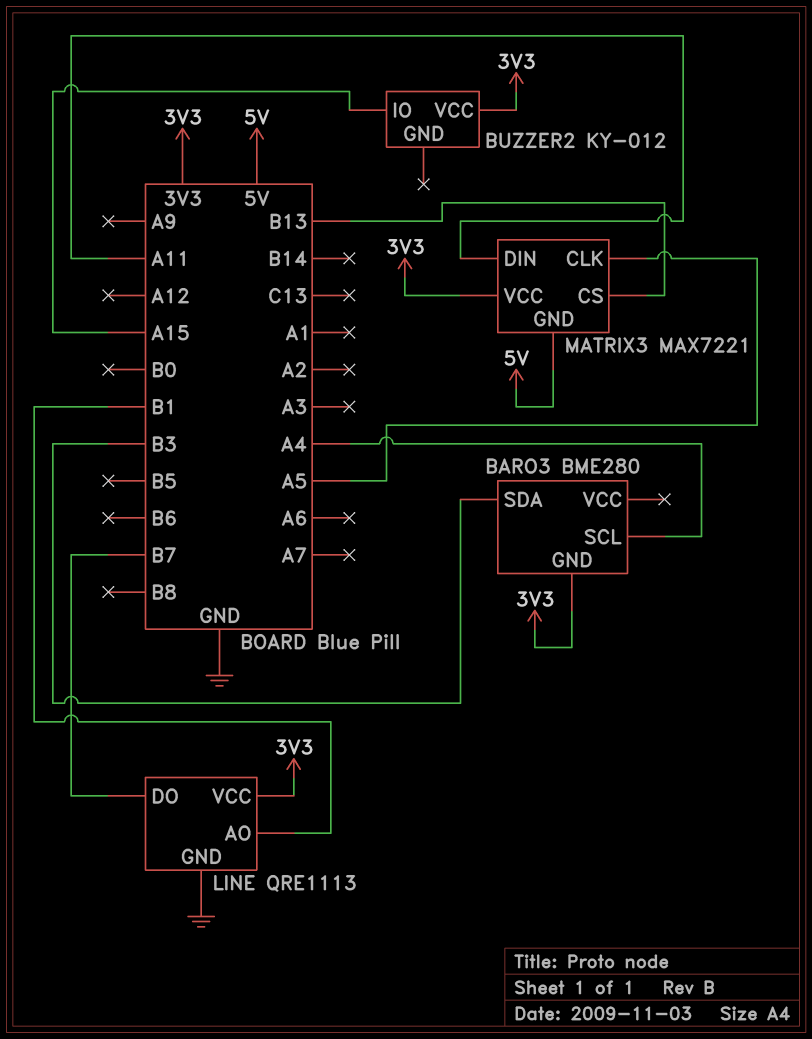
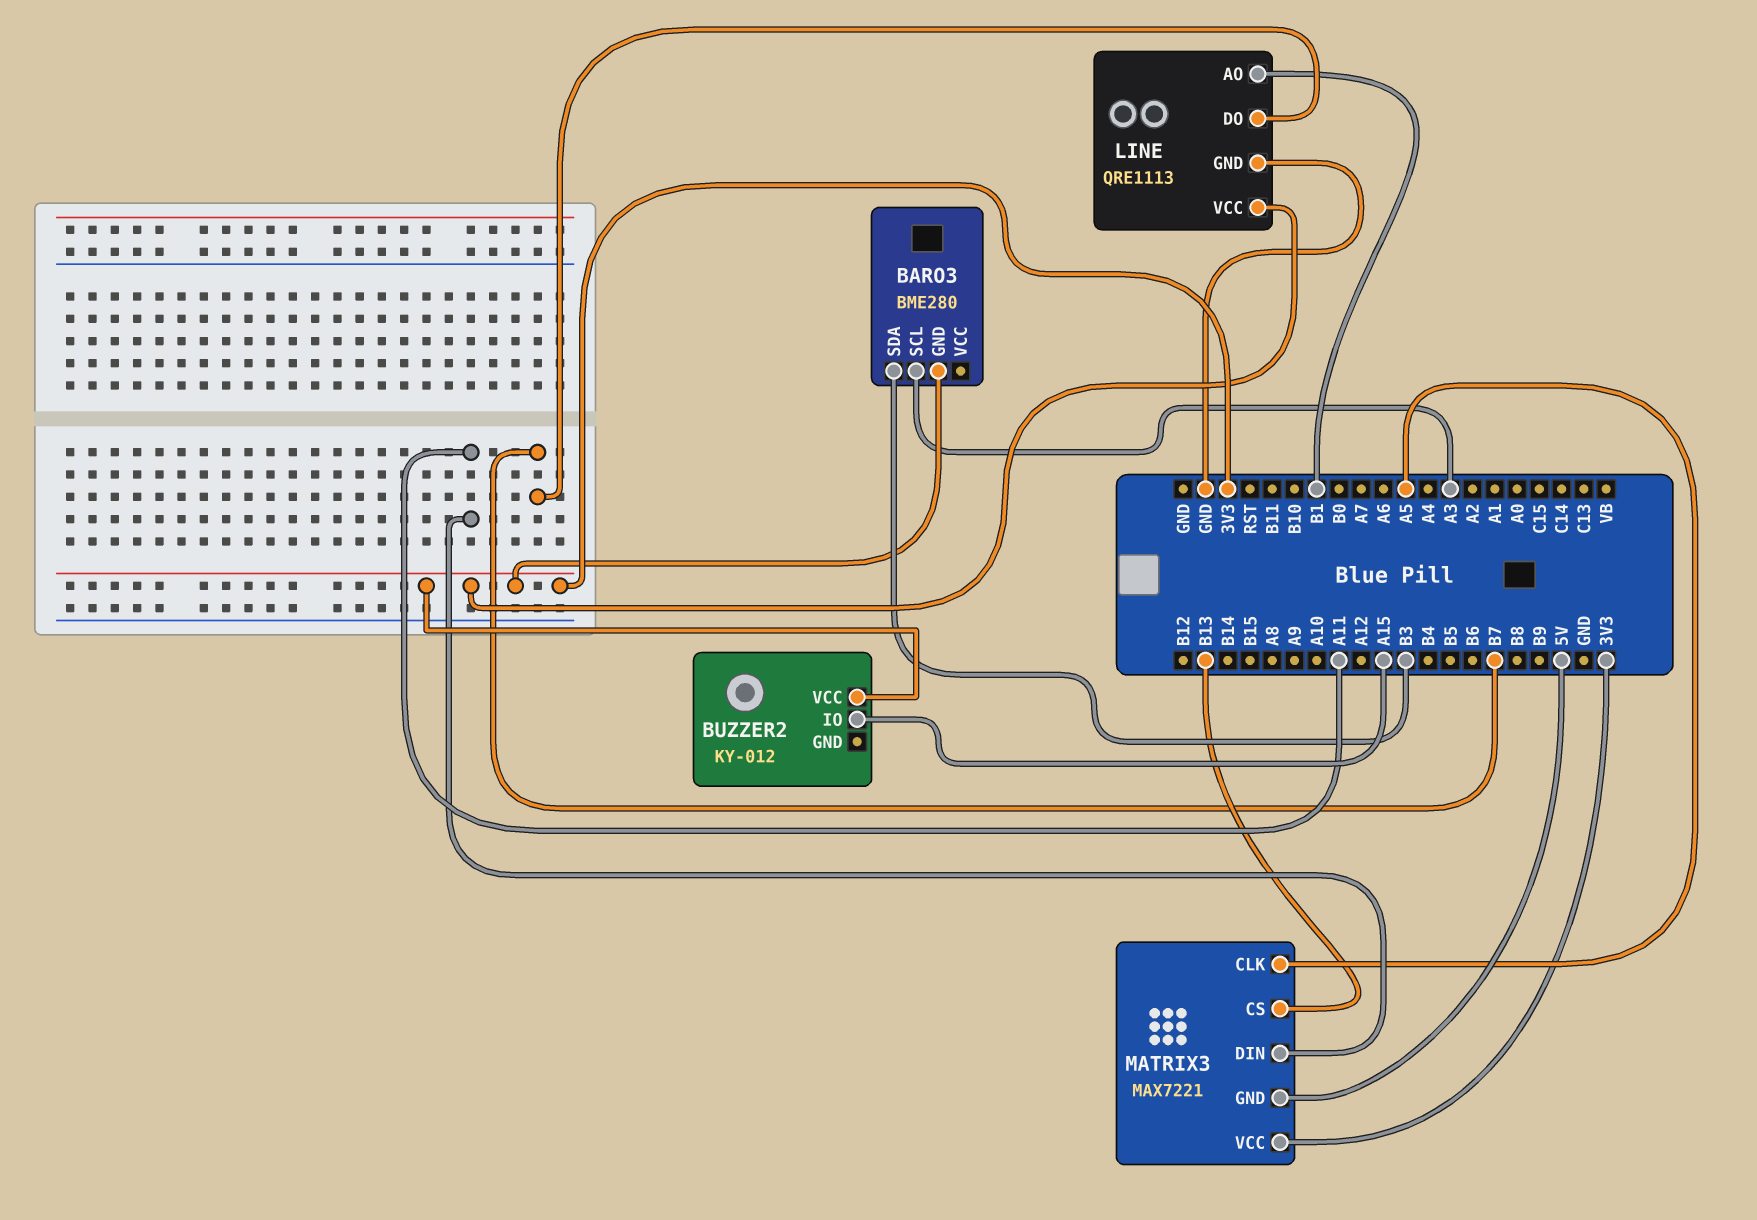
BARO3 pin SCL: A4 -> A3

